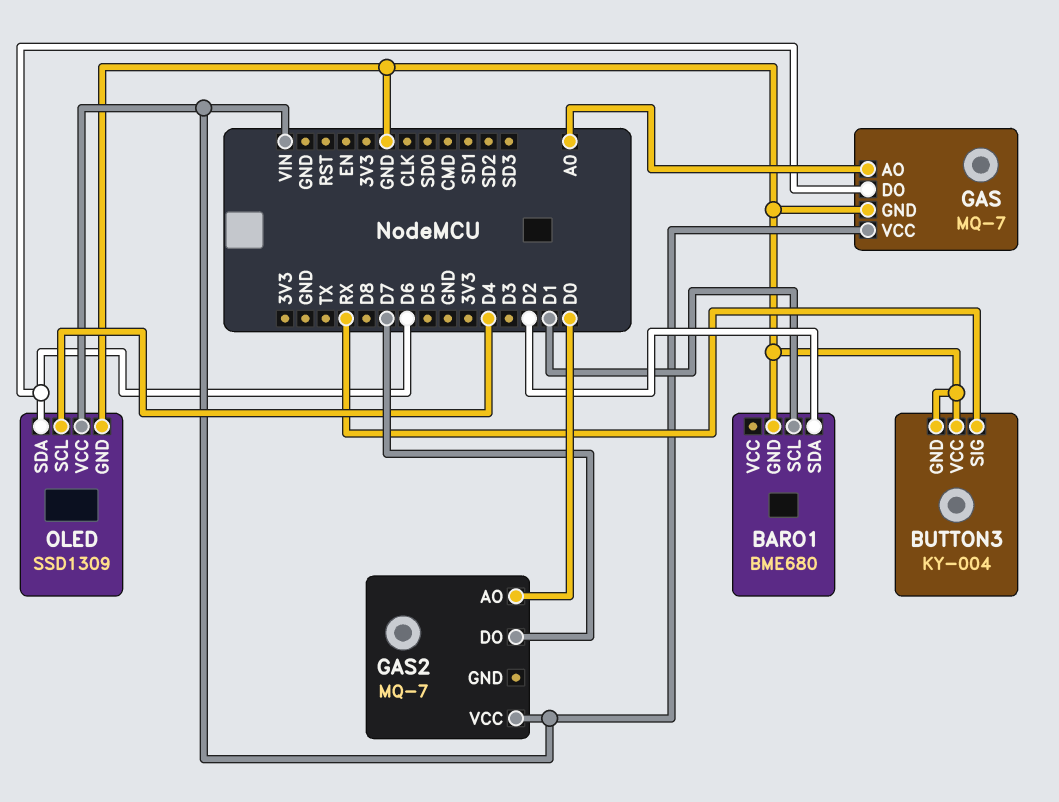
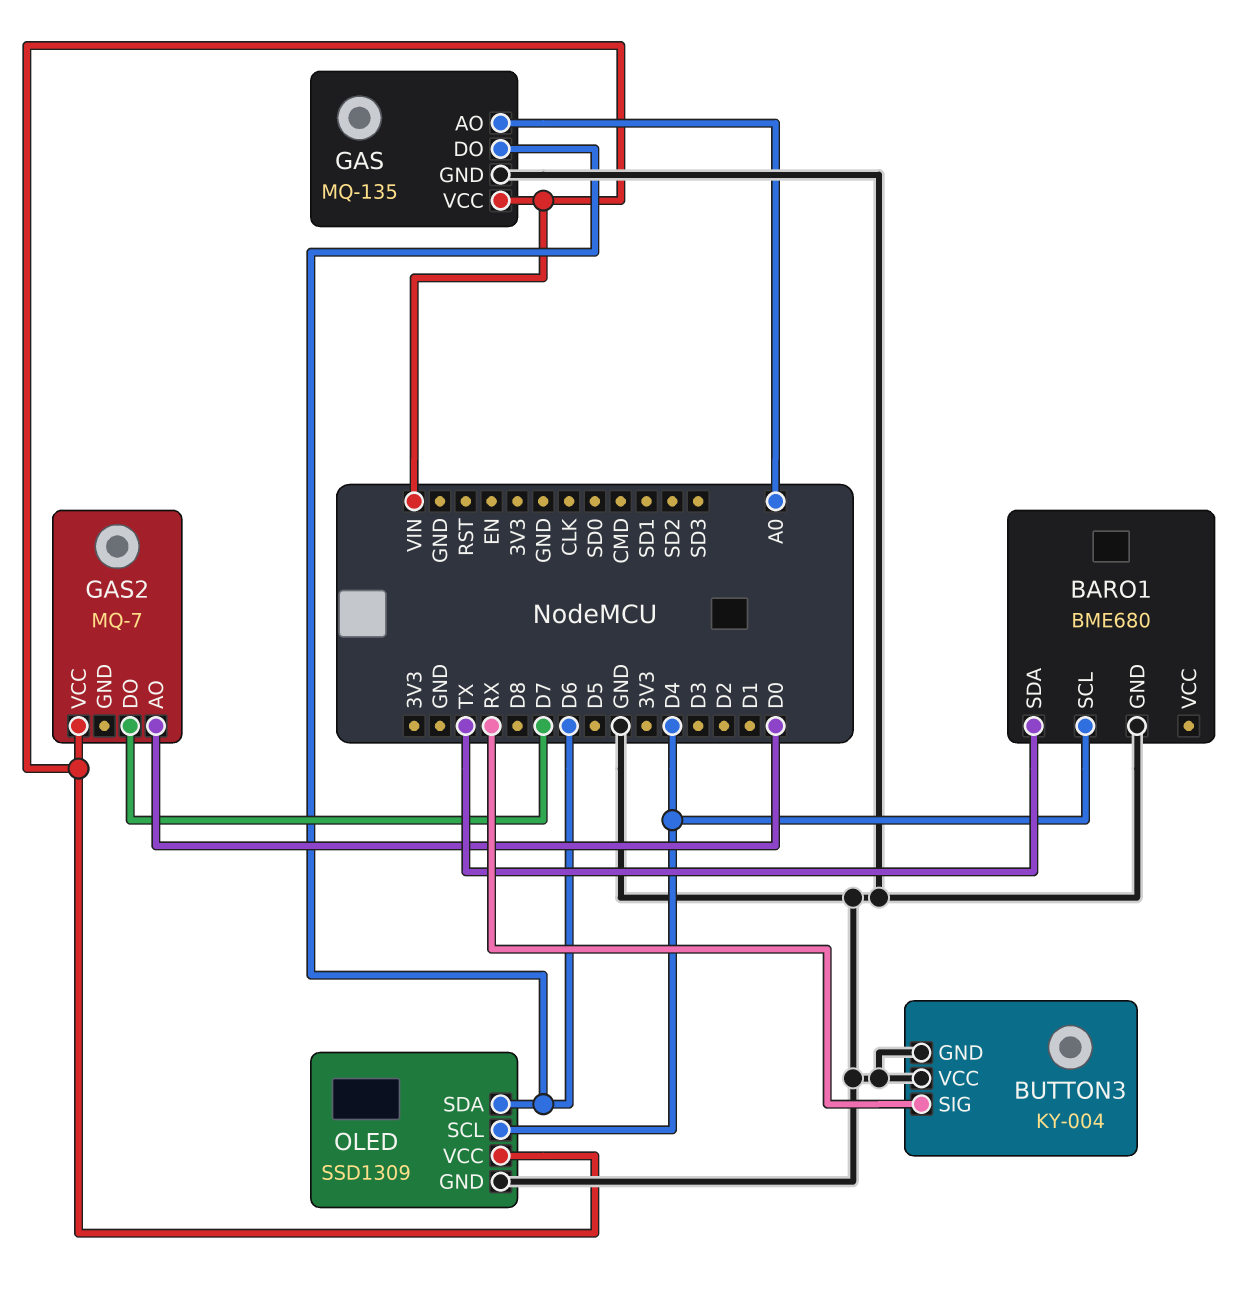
BARO1 pin SCL: D1 -> D4
BARO1 pin SDA: D2 -> TX
GAS: MQ-7 -> MQ-135

